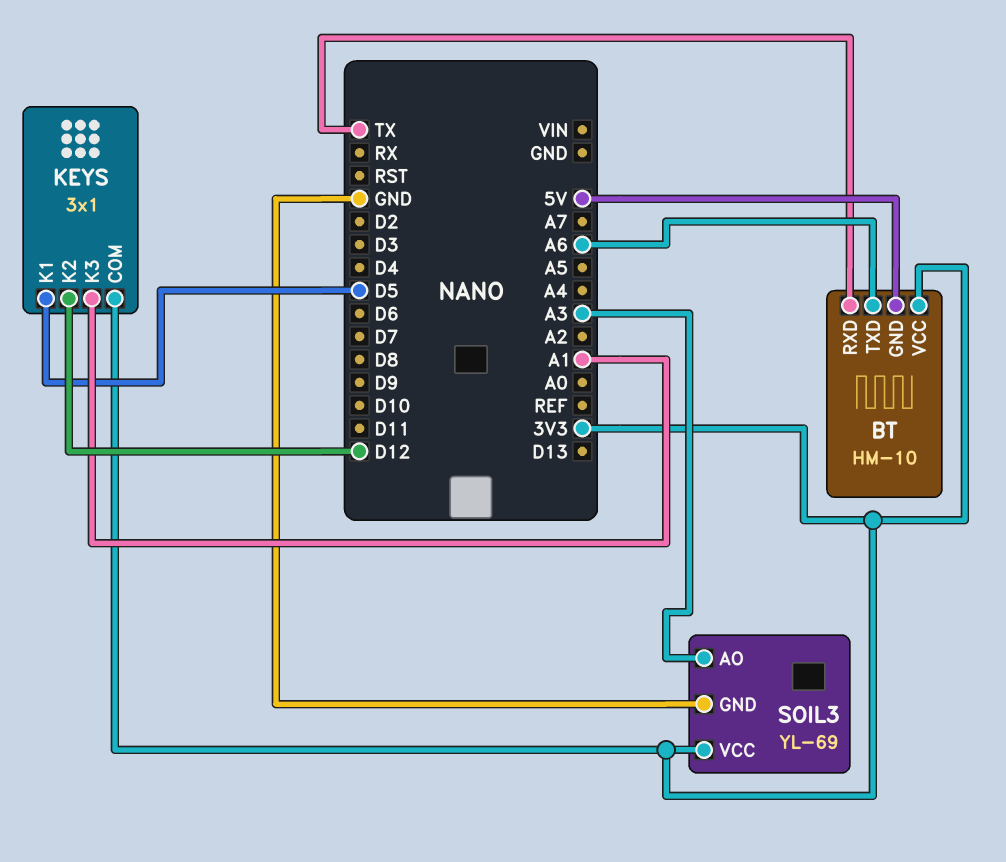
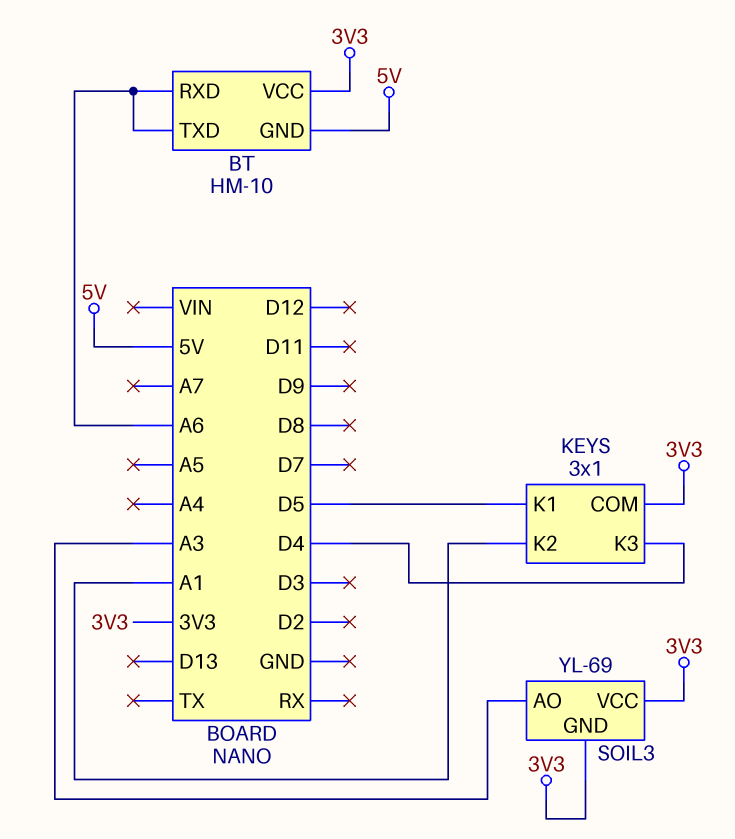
BT pin RXD: TX -> A6
KEYS pin K2: D12 -> A1
KEYS pin K3: A1 -> D4
SOIL3 pin GND: GND -> 3V3

